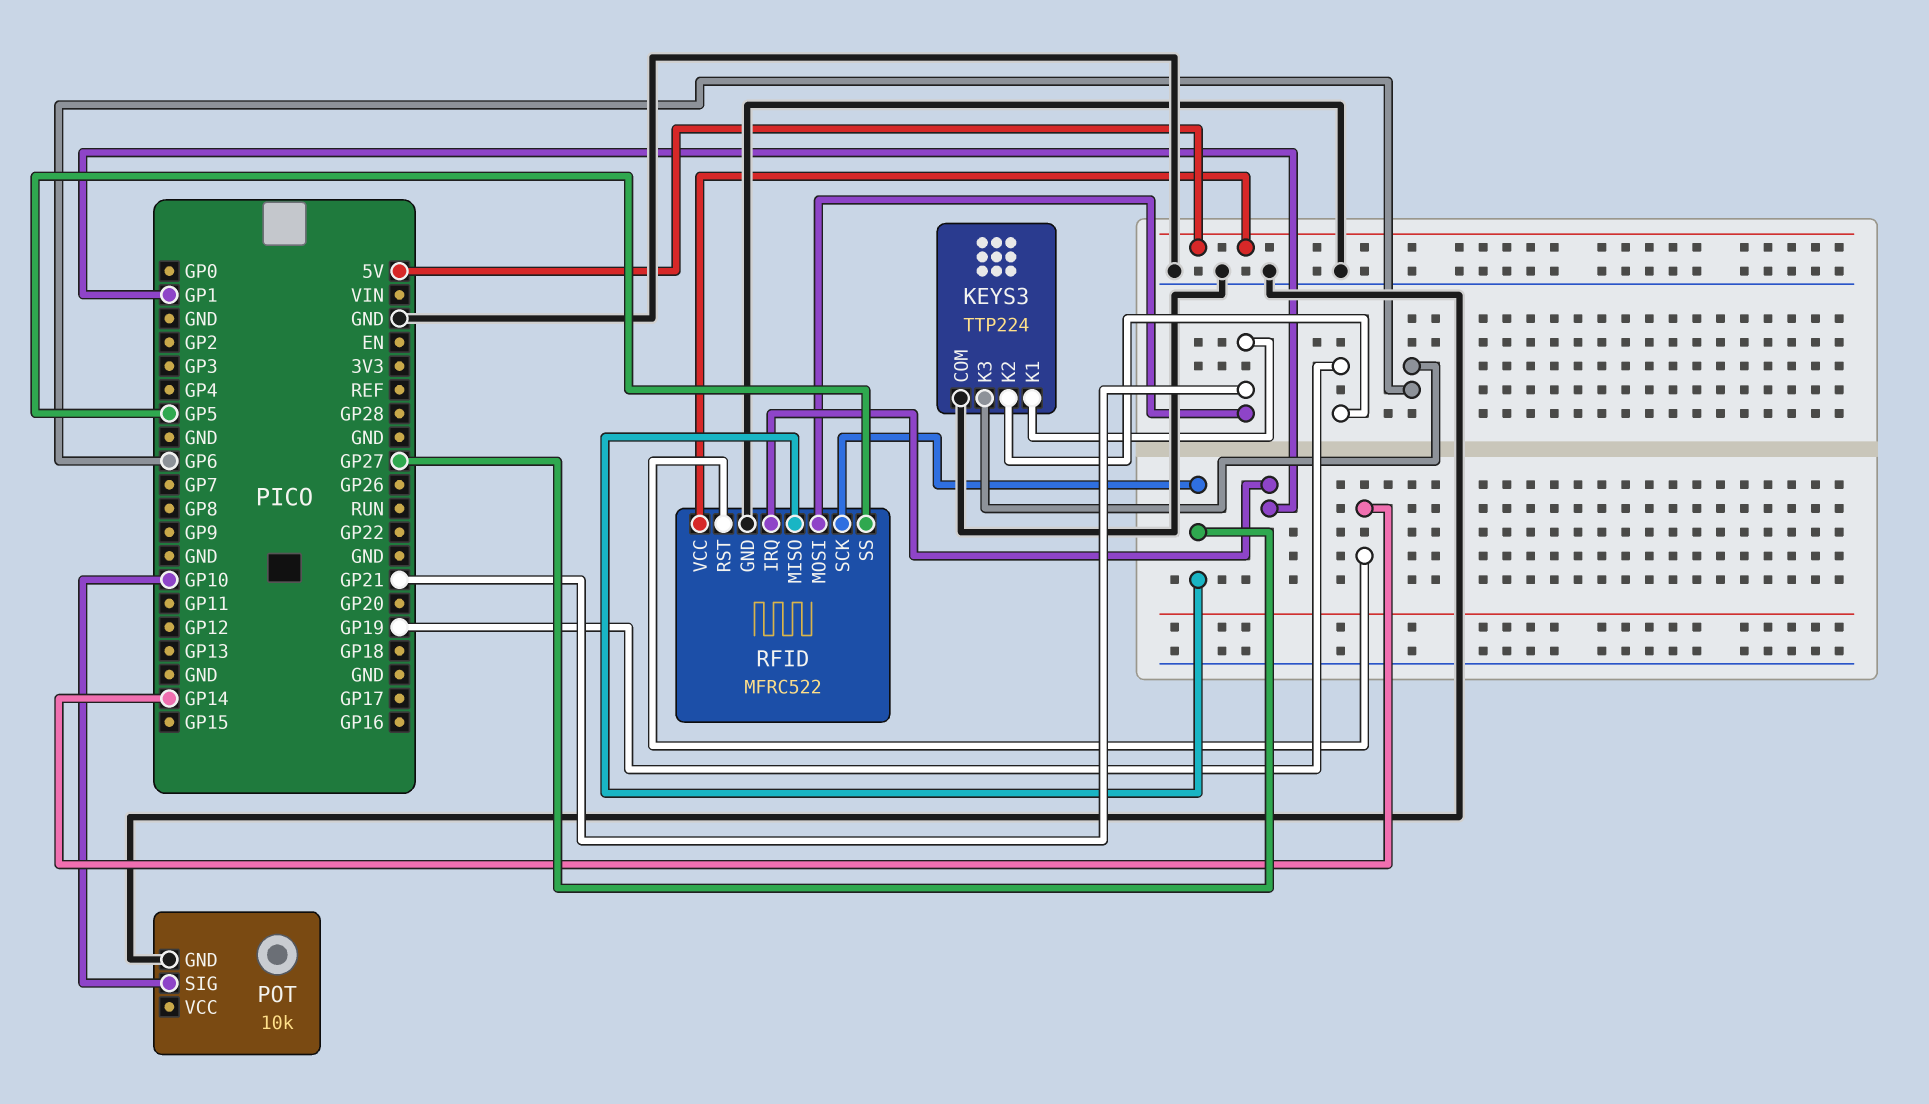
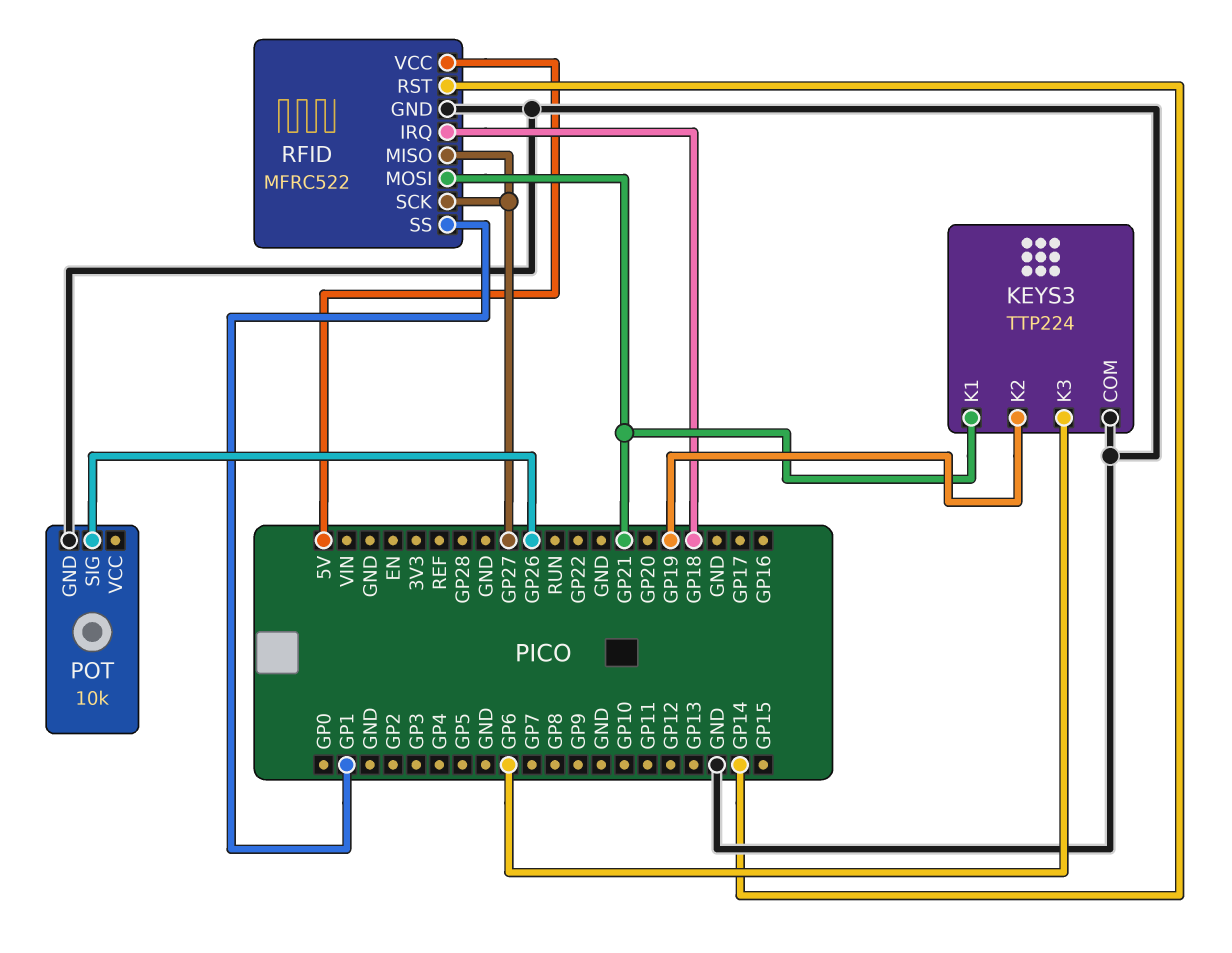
POT pin SIG: GP10 -> GP26
RFID pin IRQ: GP1 -> GP18
RFID pin SS: GP5 -> GP1

